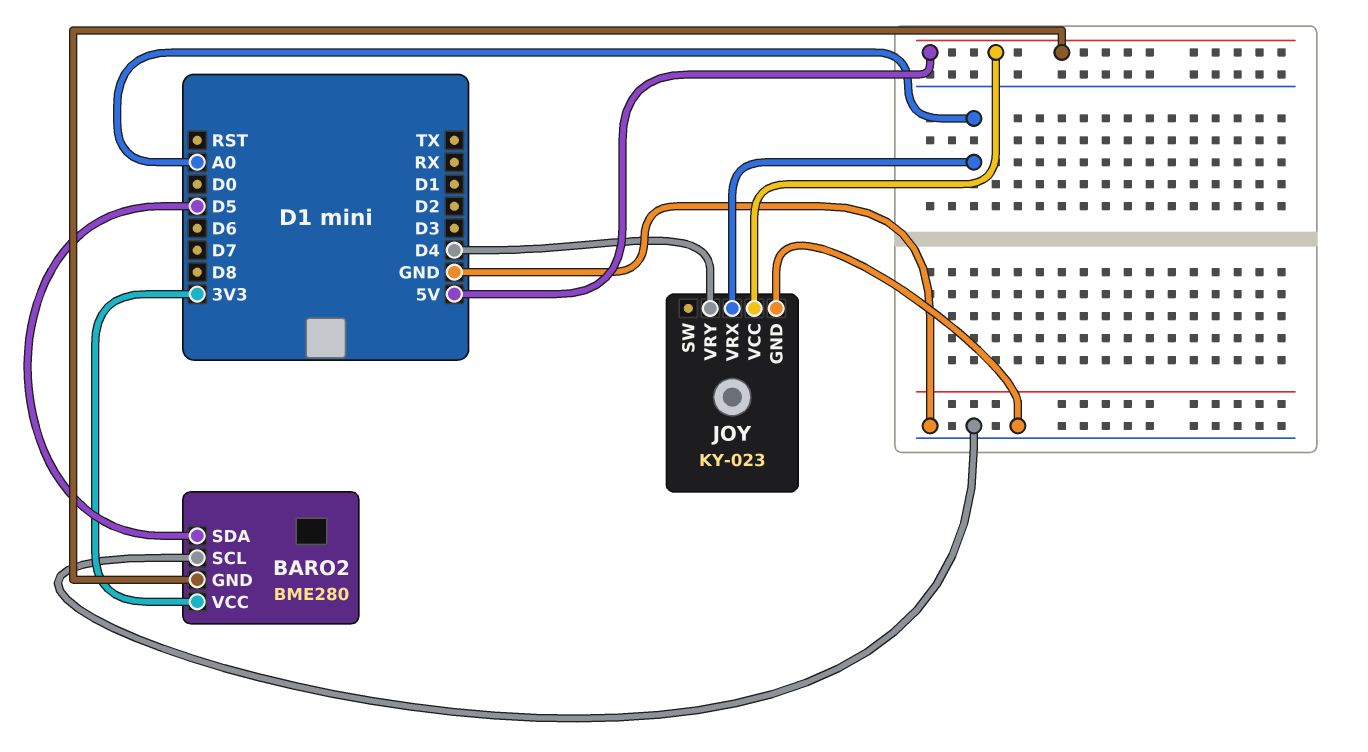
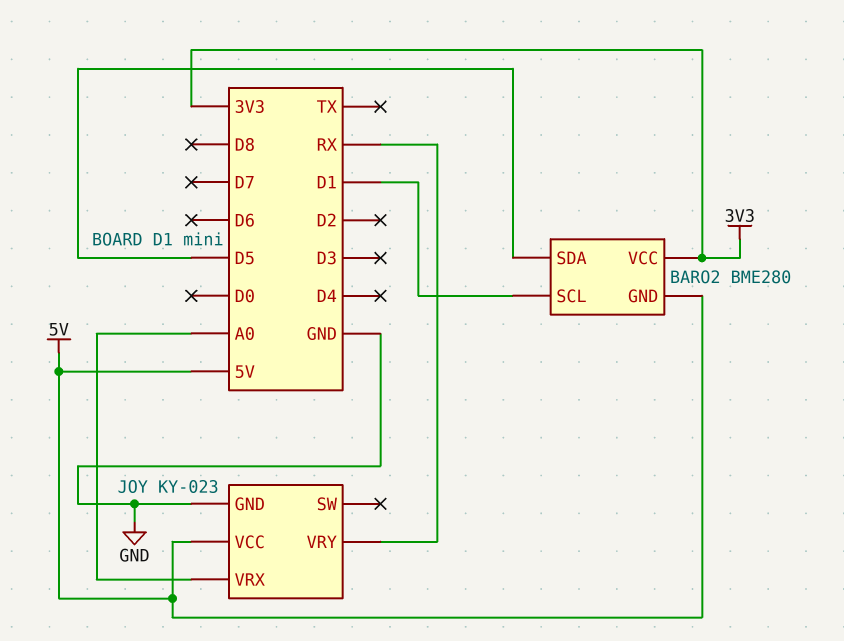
BARO2 pin SCL: GND -> D1
JOY pin VRY: D4 -> RX

